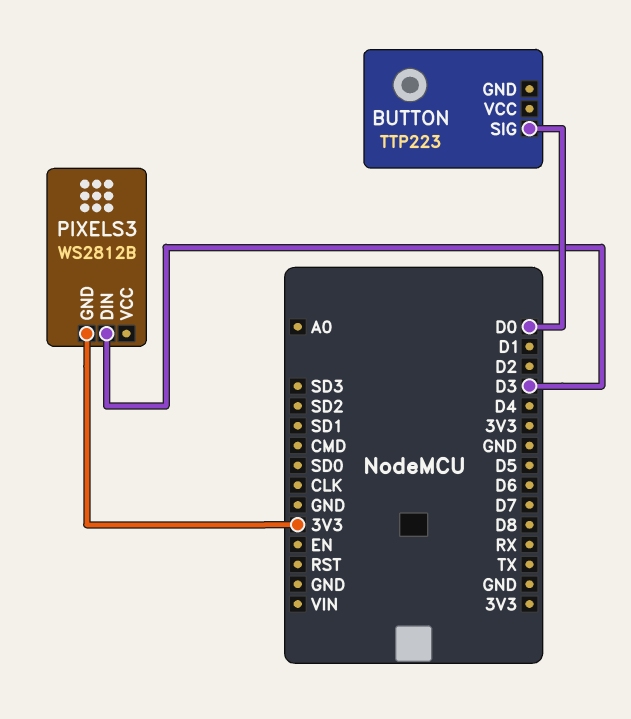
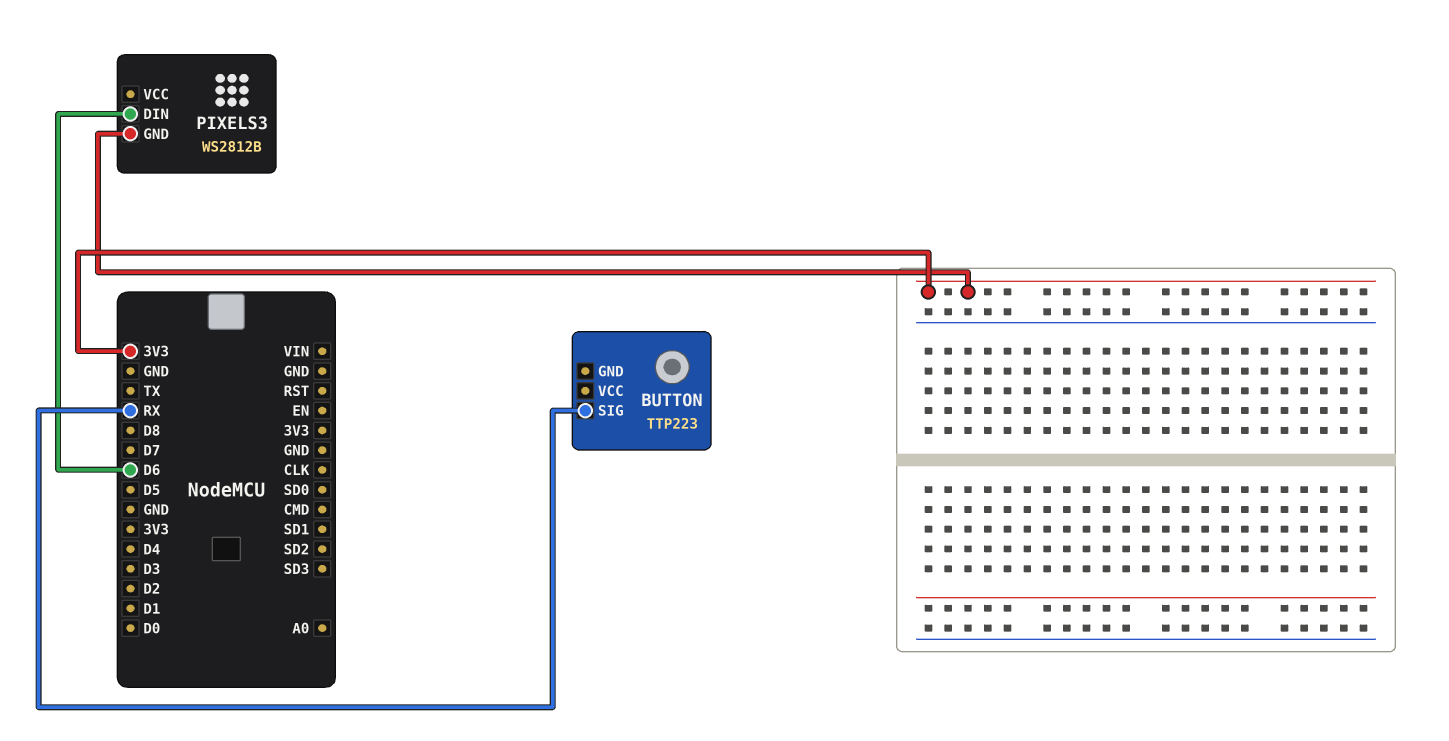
BUTTON pin SIG: D0 -> RX
PIXELS3 pin DIN: D3 -> D6

